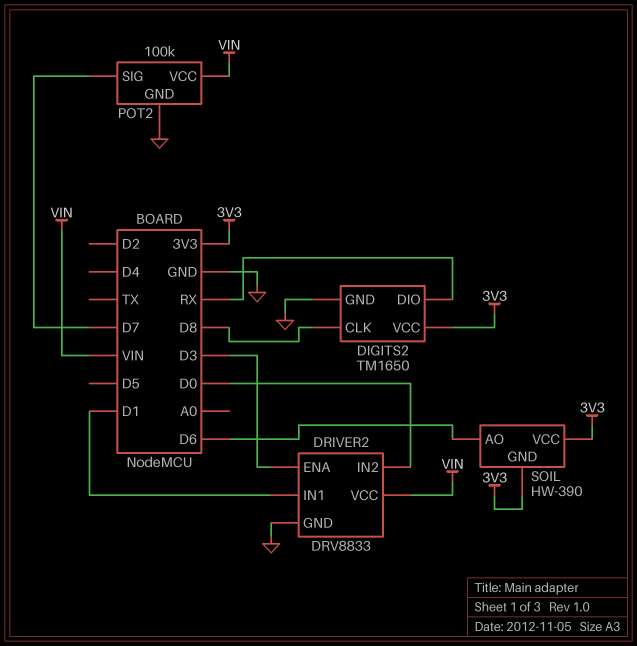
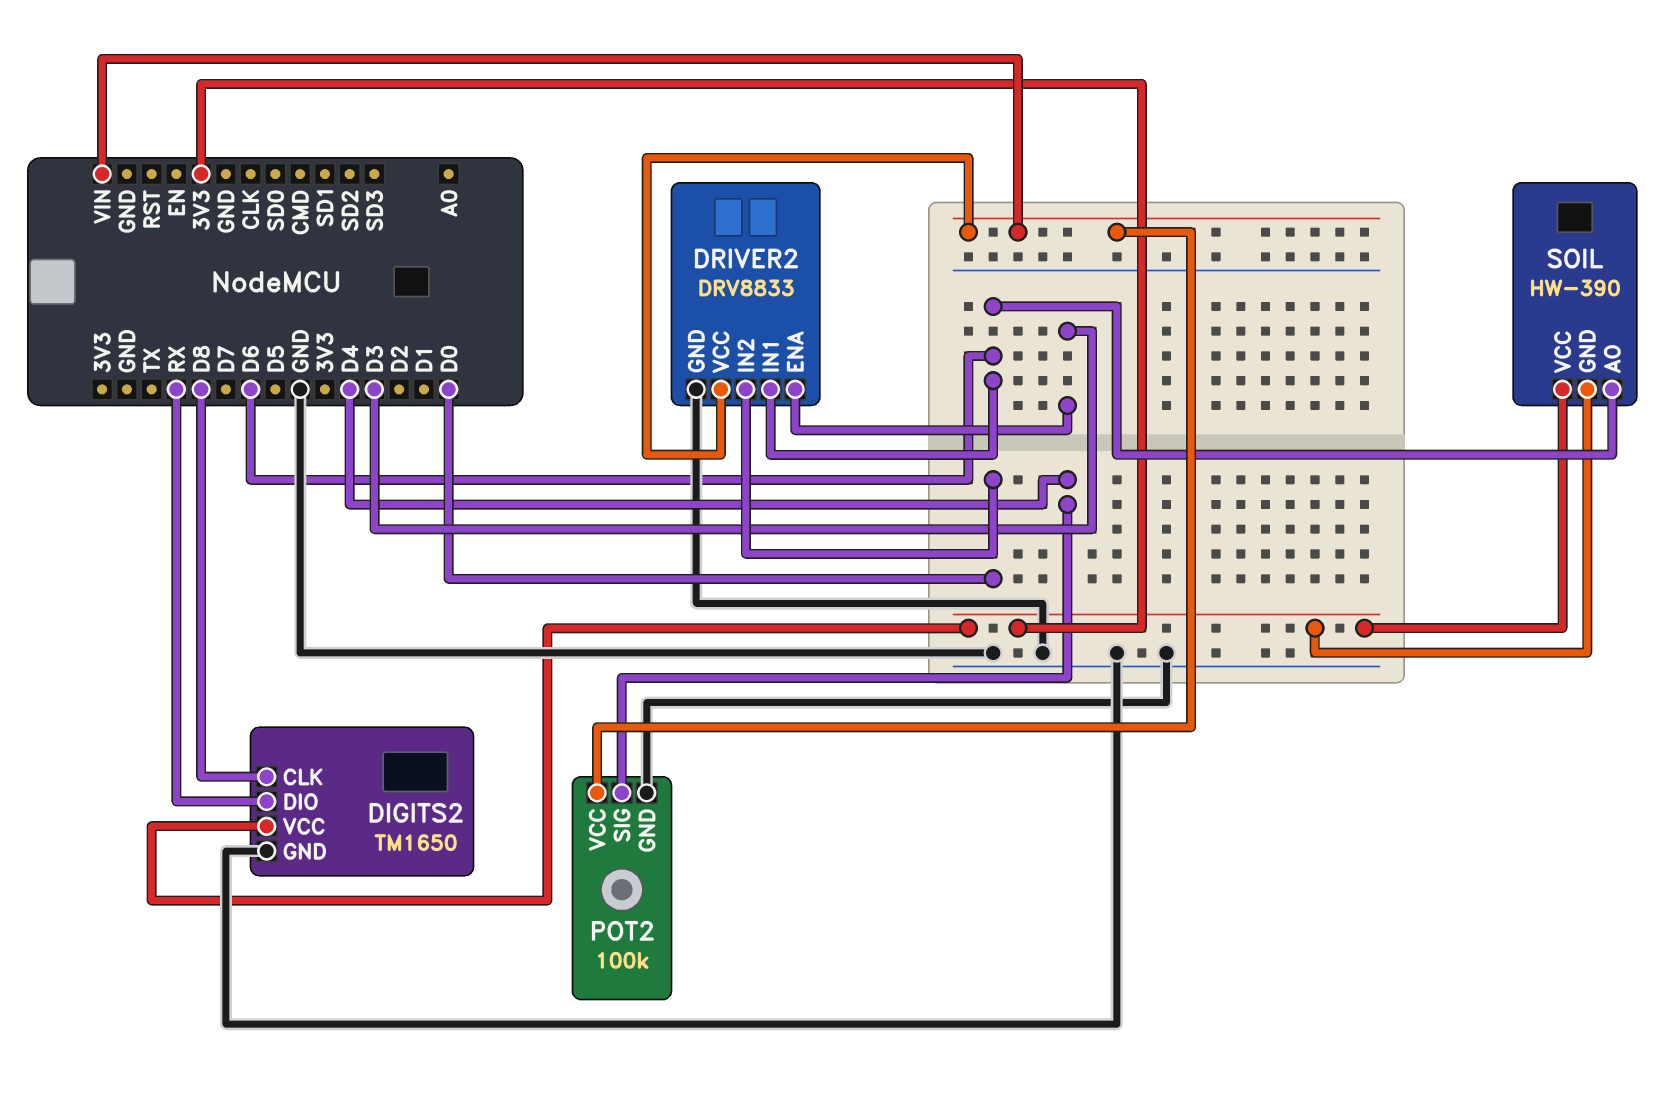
DRIVER2 pin IN1: D1 -> D6
POT2 pin SIG: D7 -> D4

